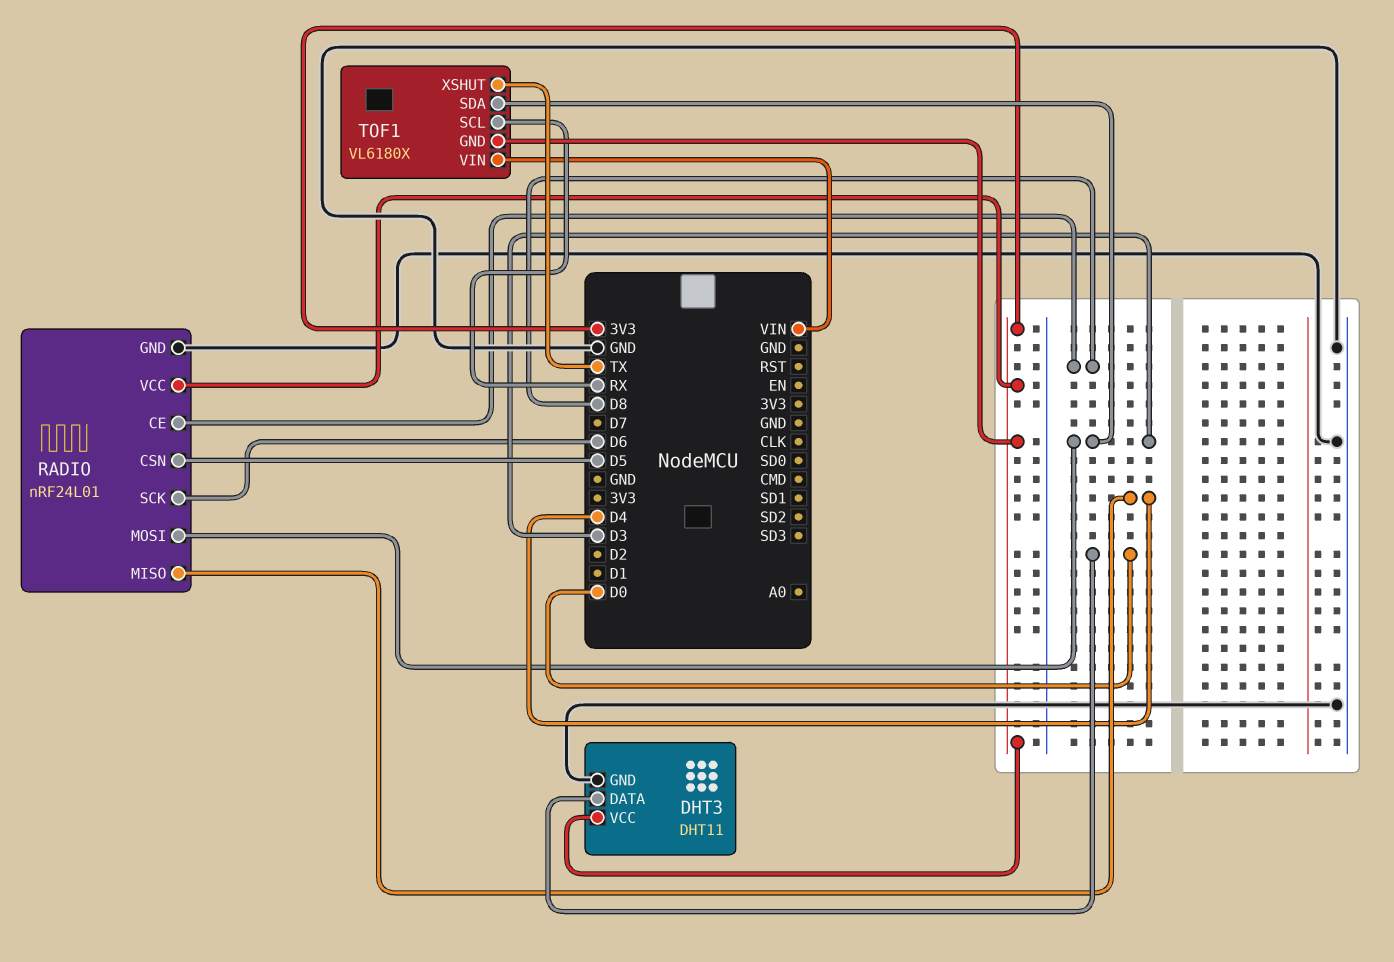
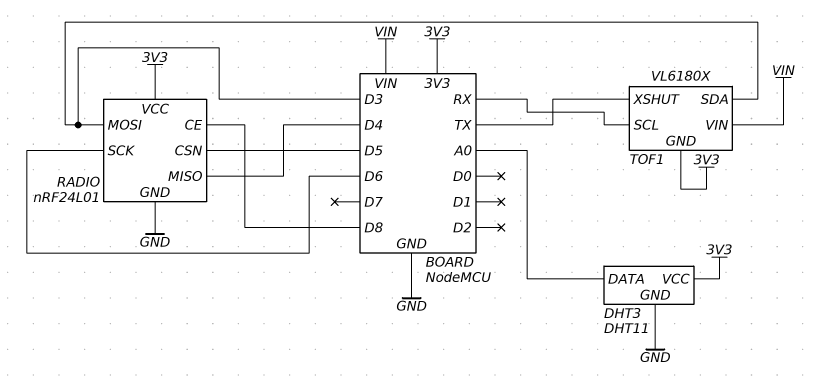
DHT3 pin DATA: D0 -> A0

